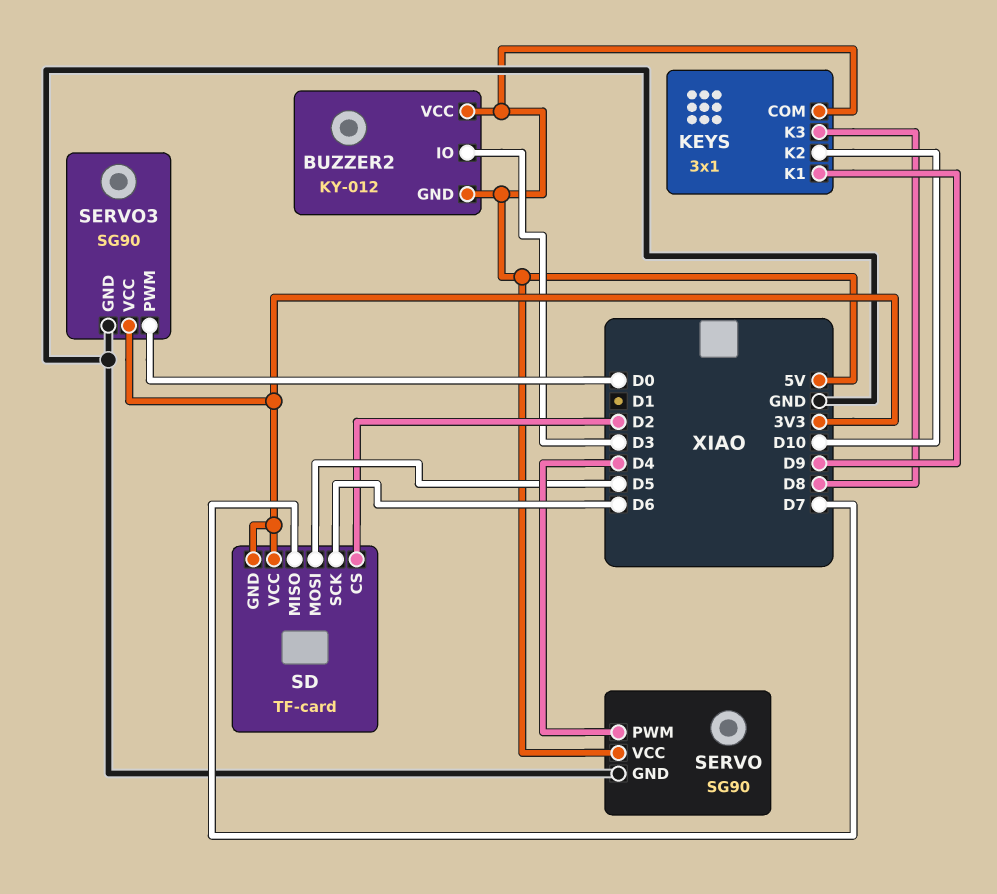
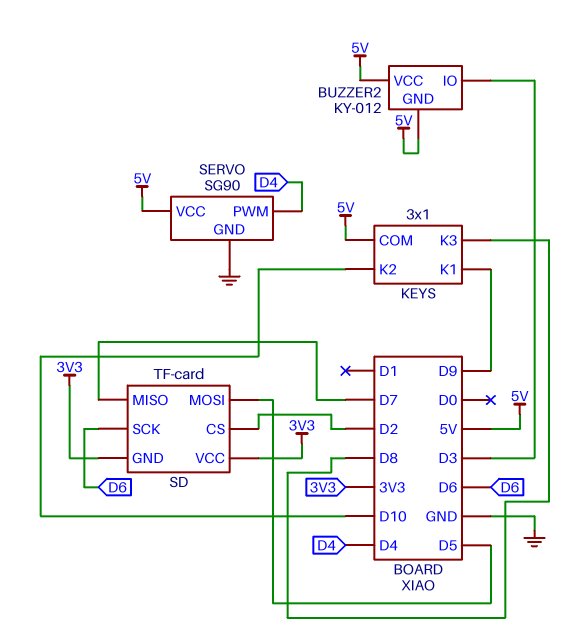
SERVO3: SG90 -> none
SERVO3 pin GND: GND -> none
SERVO3 pin PWM: D0 -> none
SERVO3 pin VCC: 3V3 -> none

